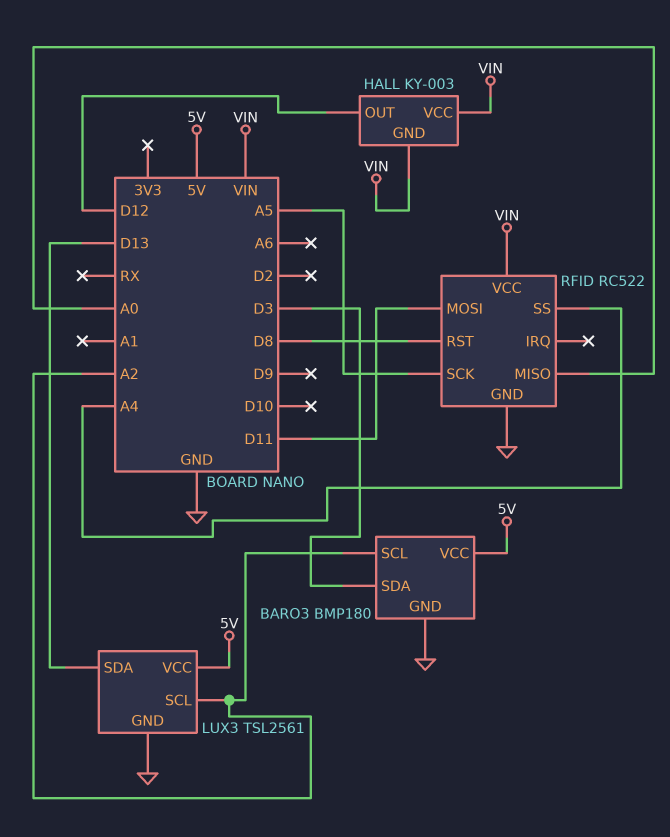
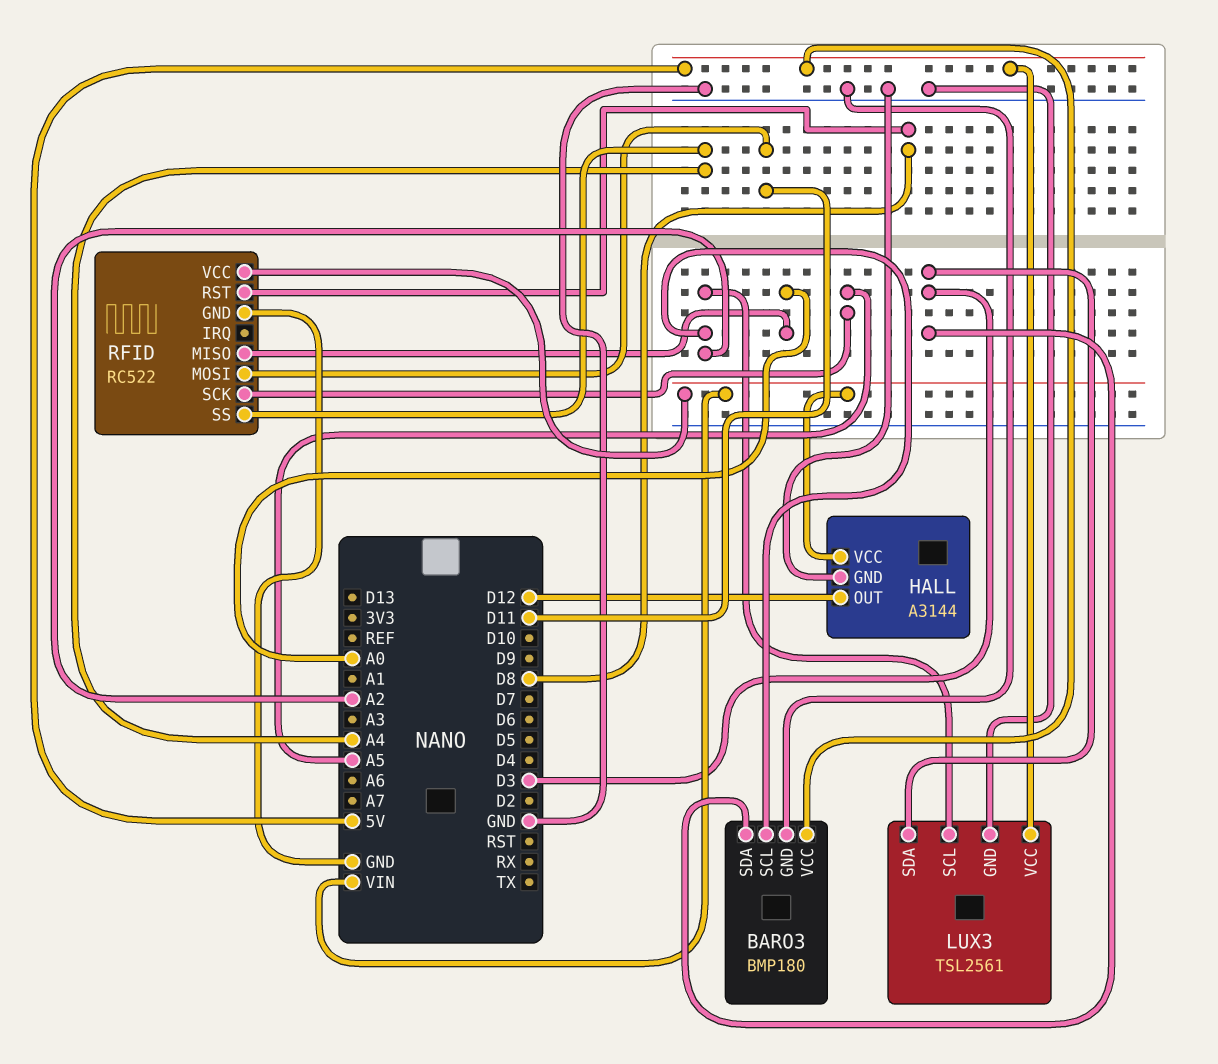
HALL: KY-003 -> A3144
HALL pin GND: VIN -> GND
LUX3 pin SDA: D13 -> D3

